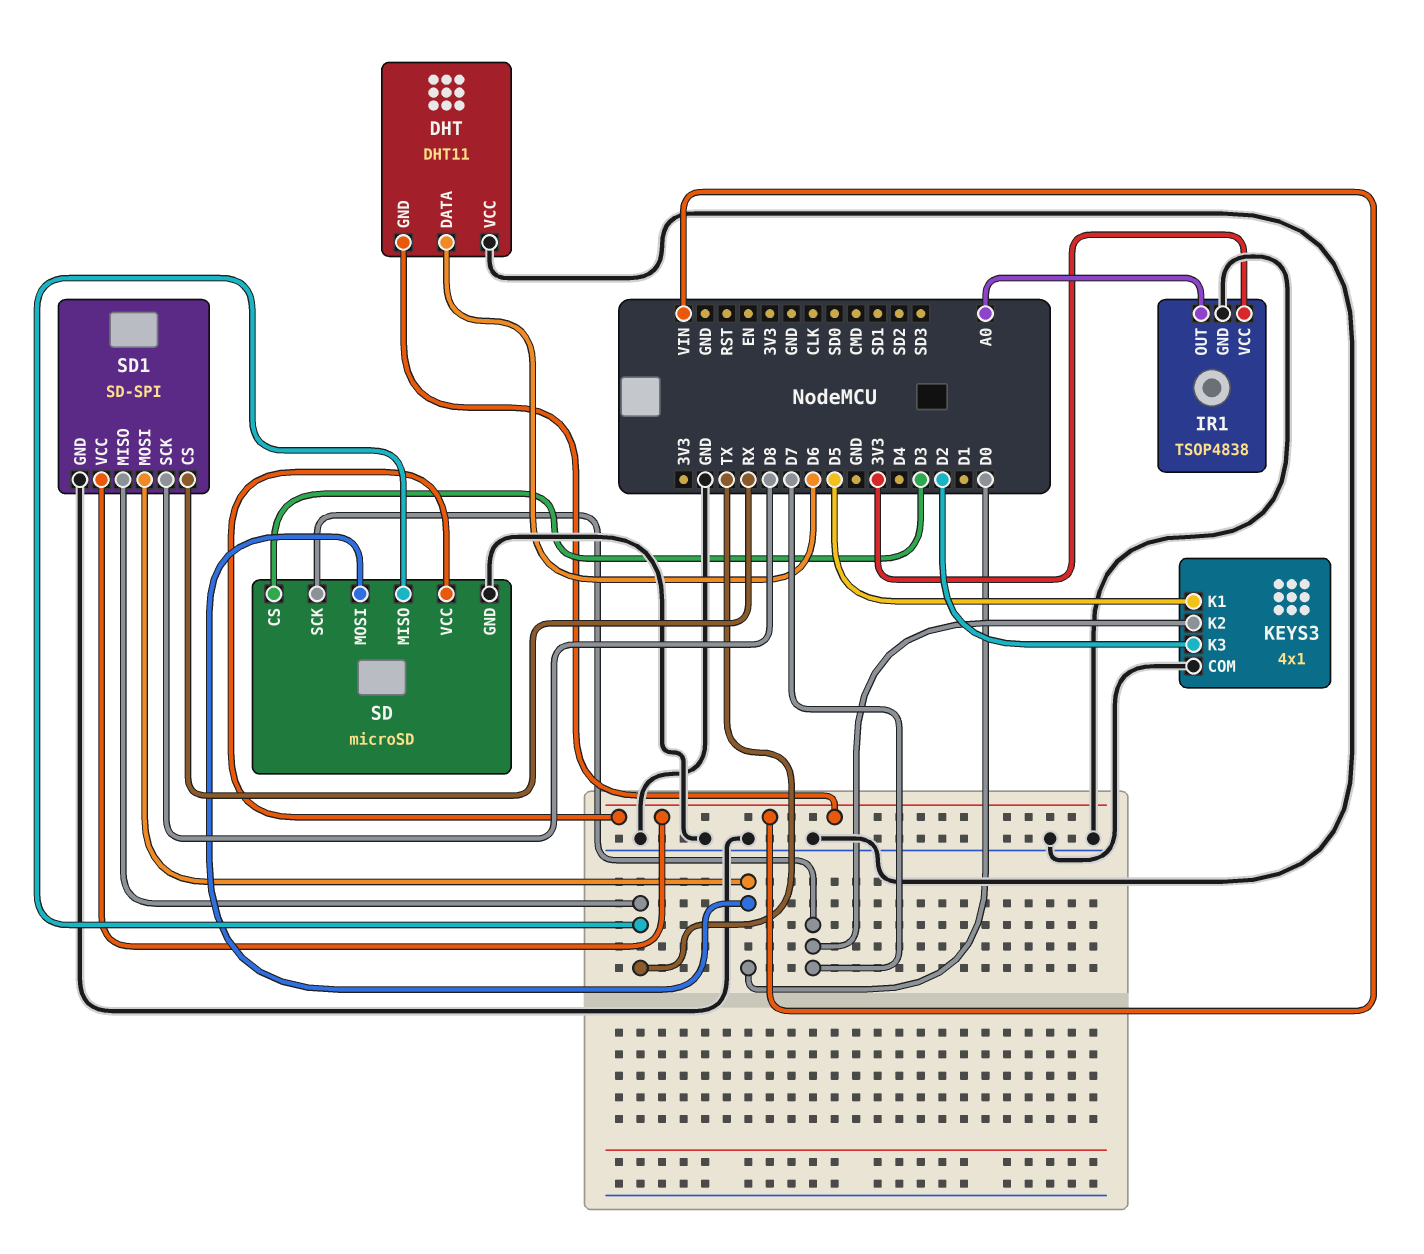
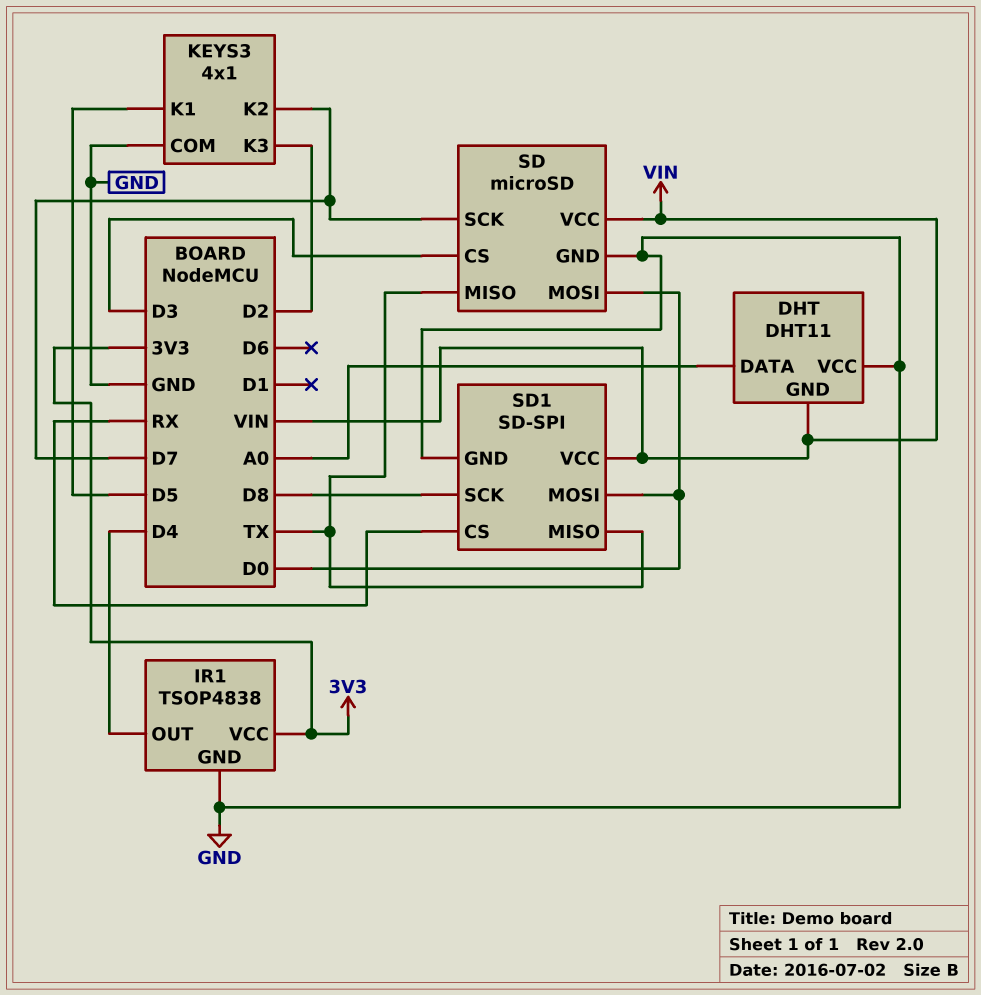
DHT pin DATA: D6 -> A0
IR1 pin OUT: A0 -> D4

